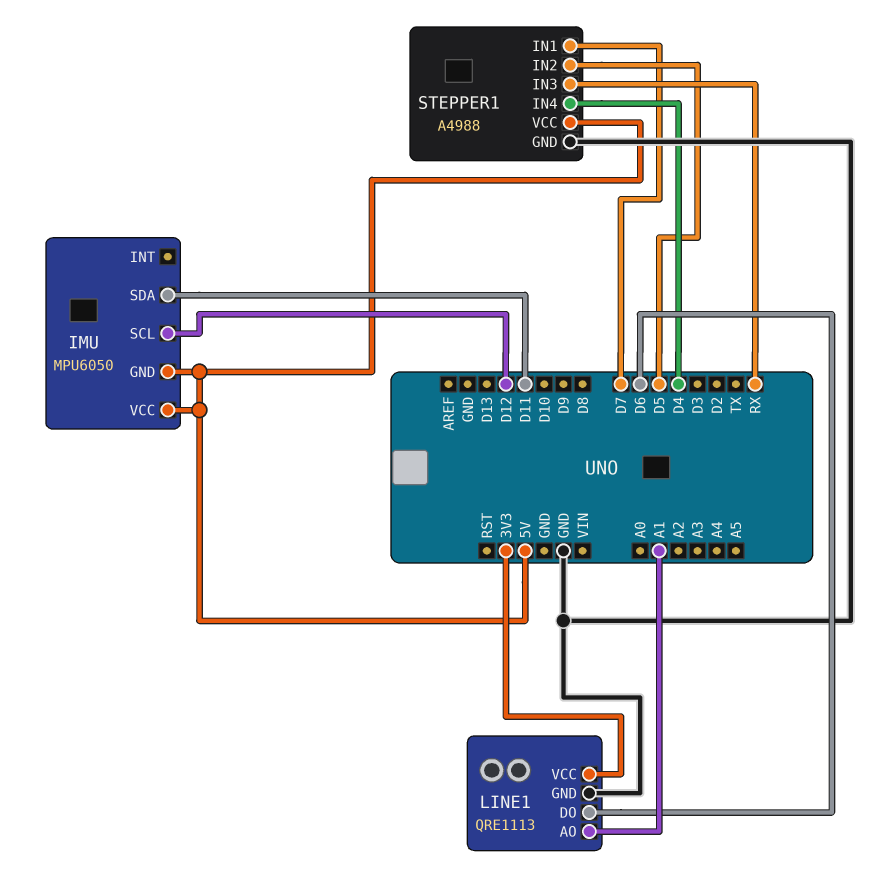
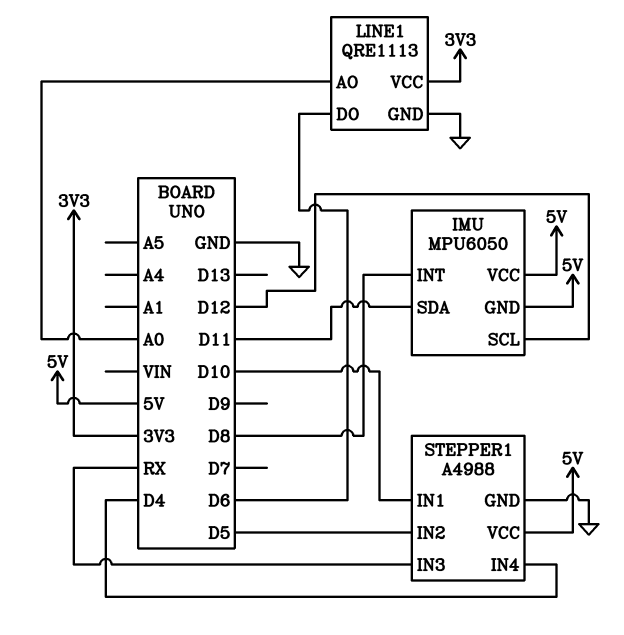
IMU pin INT: none -> D8
LINE1 pin AO: A1 -> A0
STEPPER1 pin IN1: D7 -> D10

